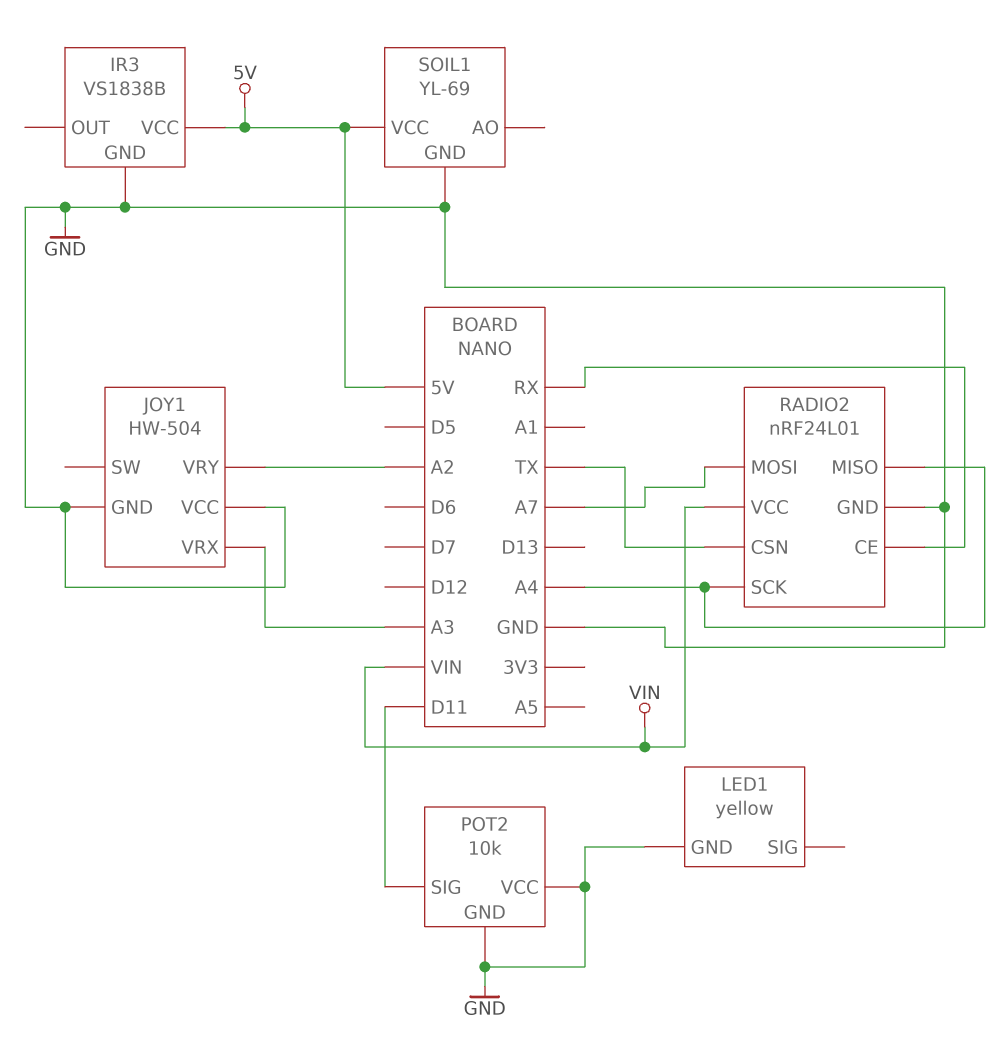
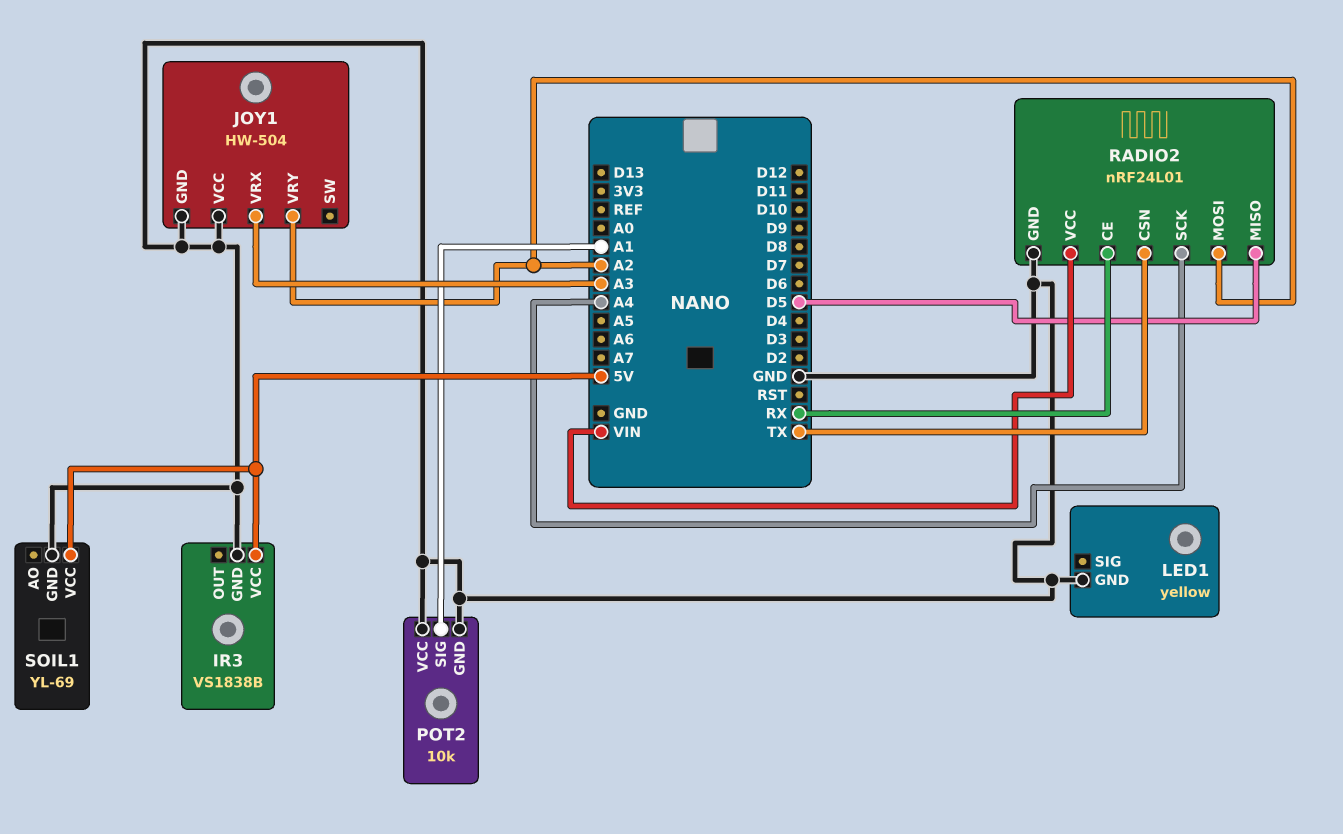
POT2 pin SIG: D11 -> A1
RADIO2 pin MISO: A4 -> D5
RADIO2 pin MOSI: A7 -> A2

